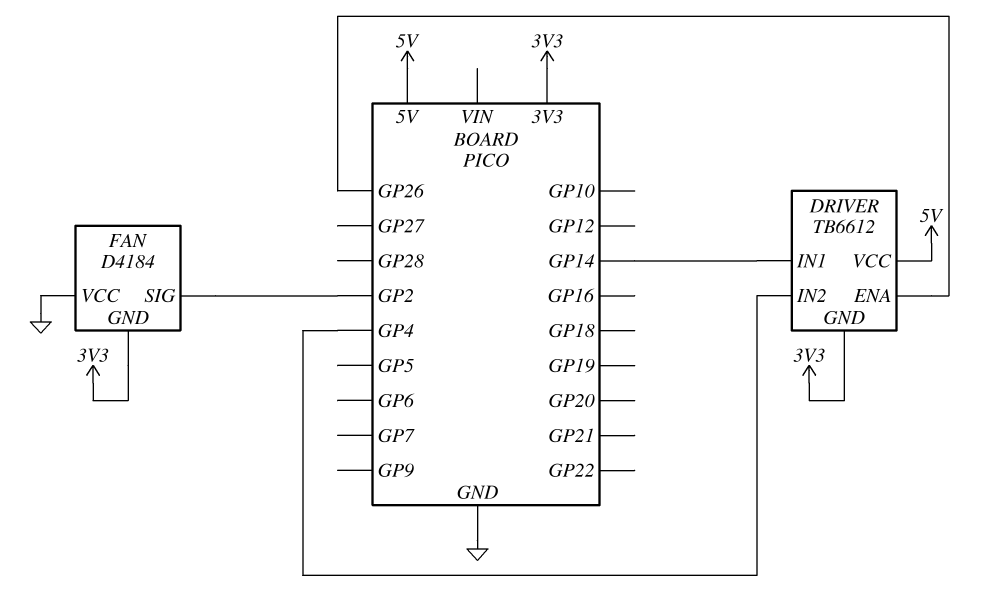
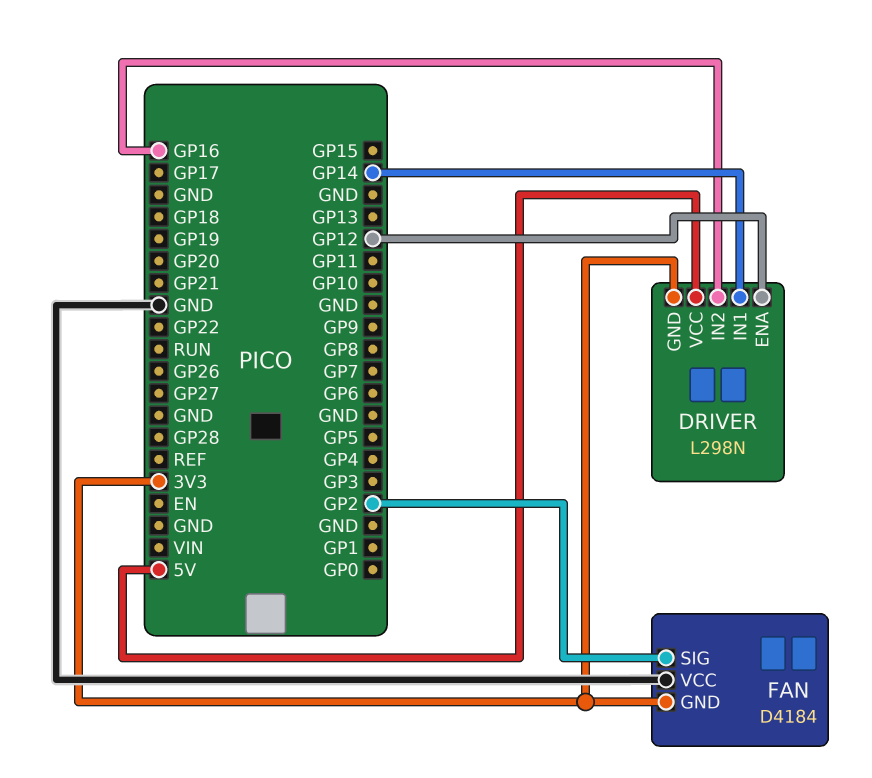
DRIVER: TB6612 -> L298N
DRIVER pin ENA: GP26 -> GP12
DRIVER pin IN2: GP4 -> GP16

